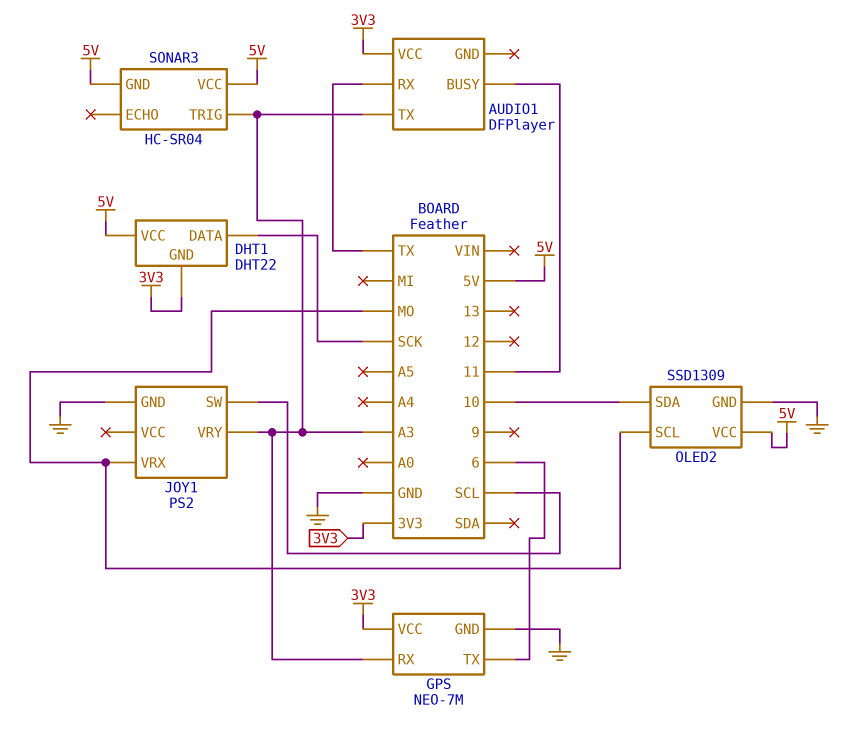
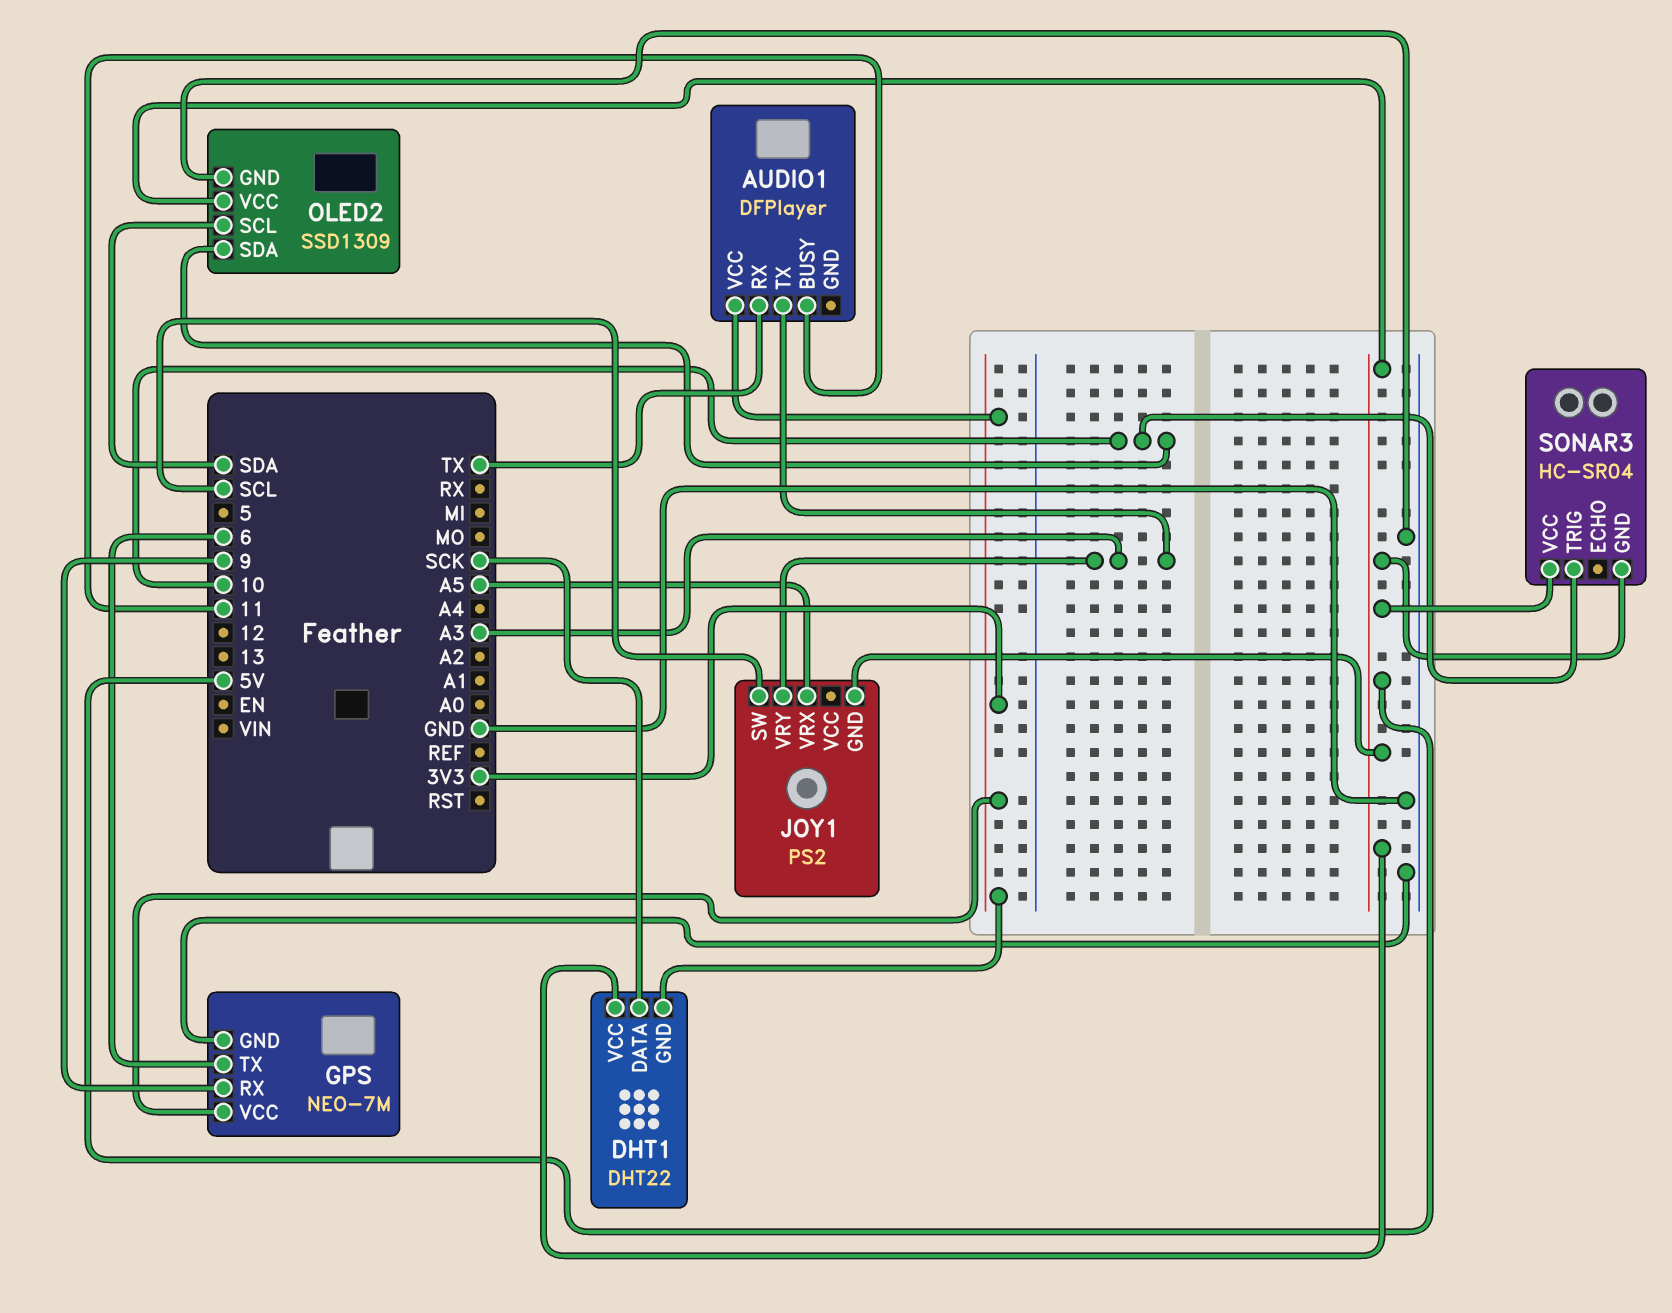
GPS pin RX: A3 -> 9
JOY1 pin GND: GND -> 5V
JOY1 pin VRX: MO -> A5
OLED2 pin SCL: MO -> SDA
SONAR3 pin TRIG: A3 -> 10

